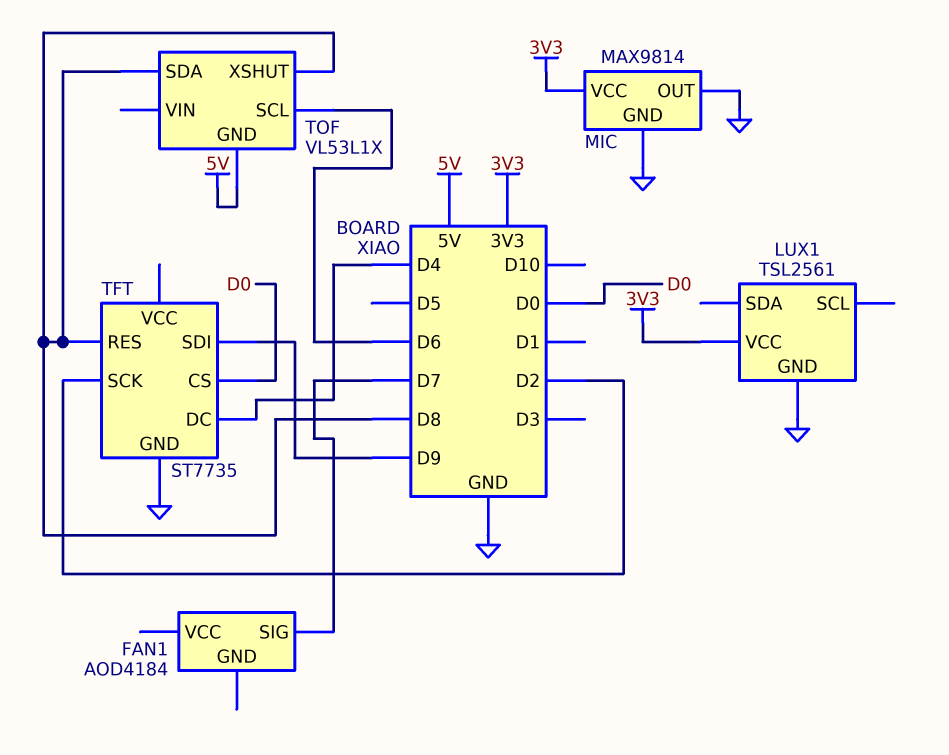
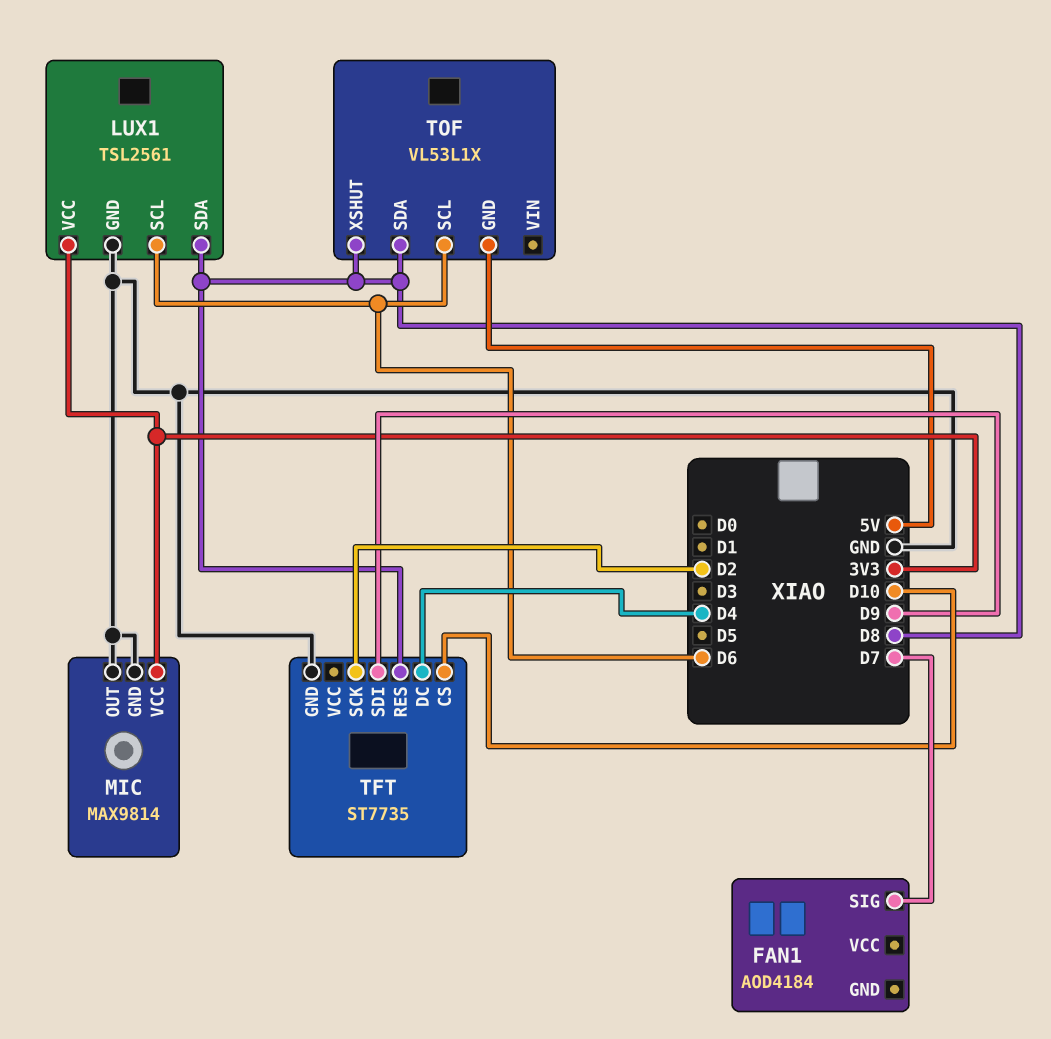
LUX1 pin SCL: none -> D6
LUX1 pin SDA: none -> D8
TFT pin CS: D0 -> D10

